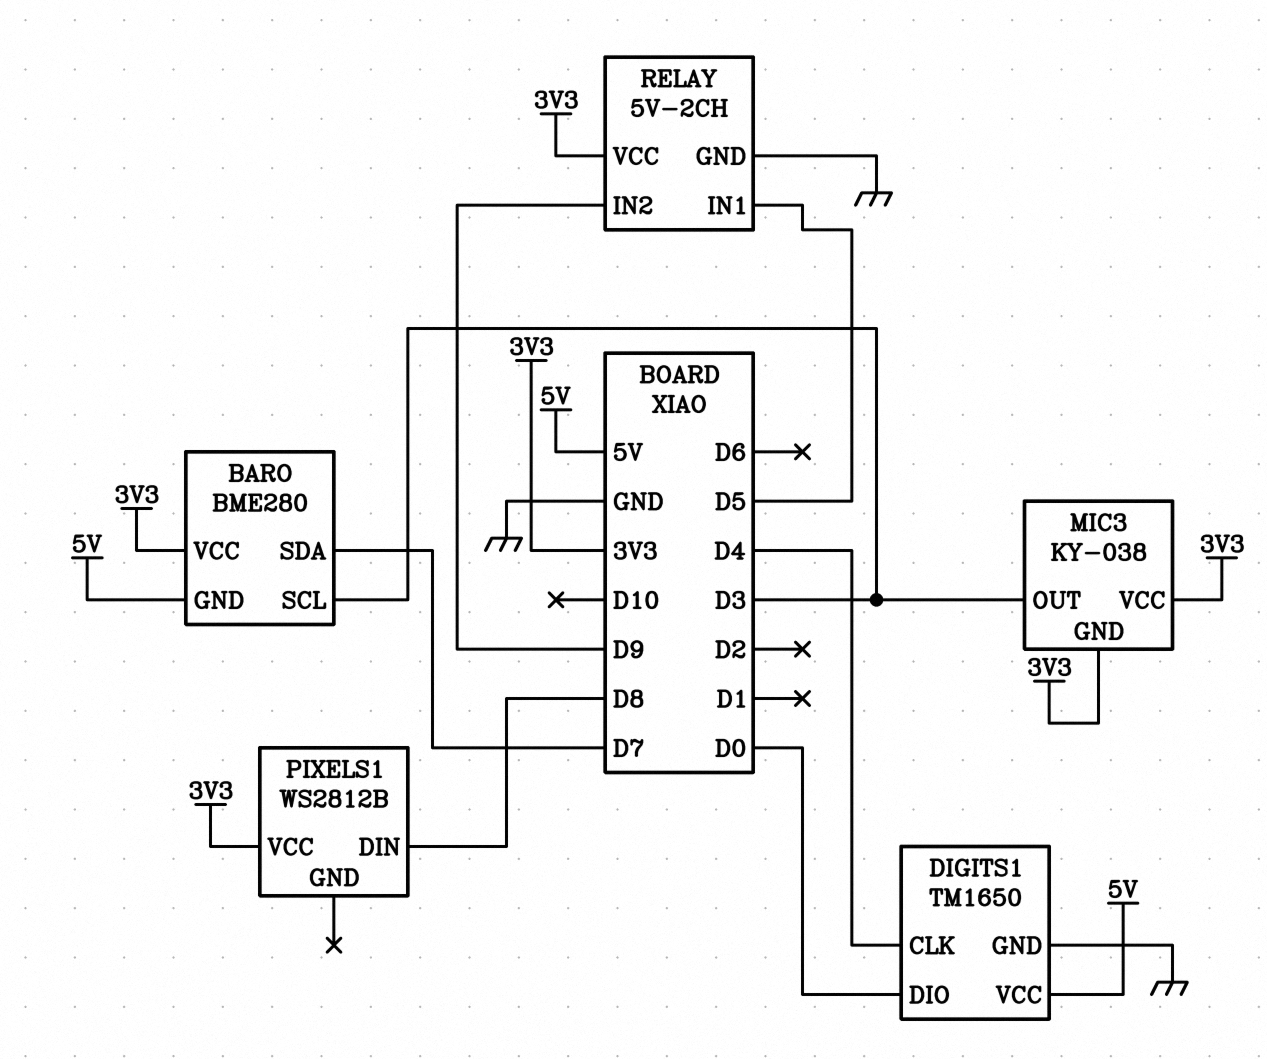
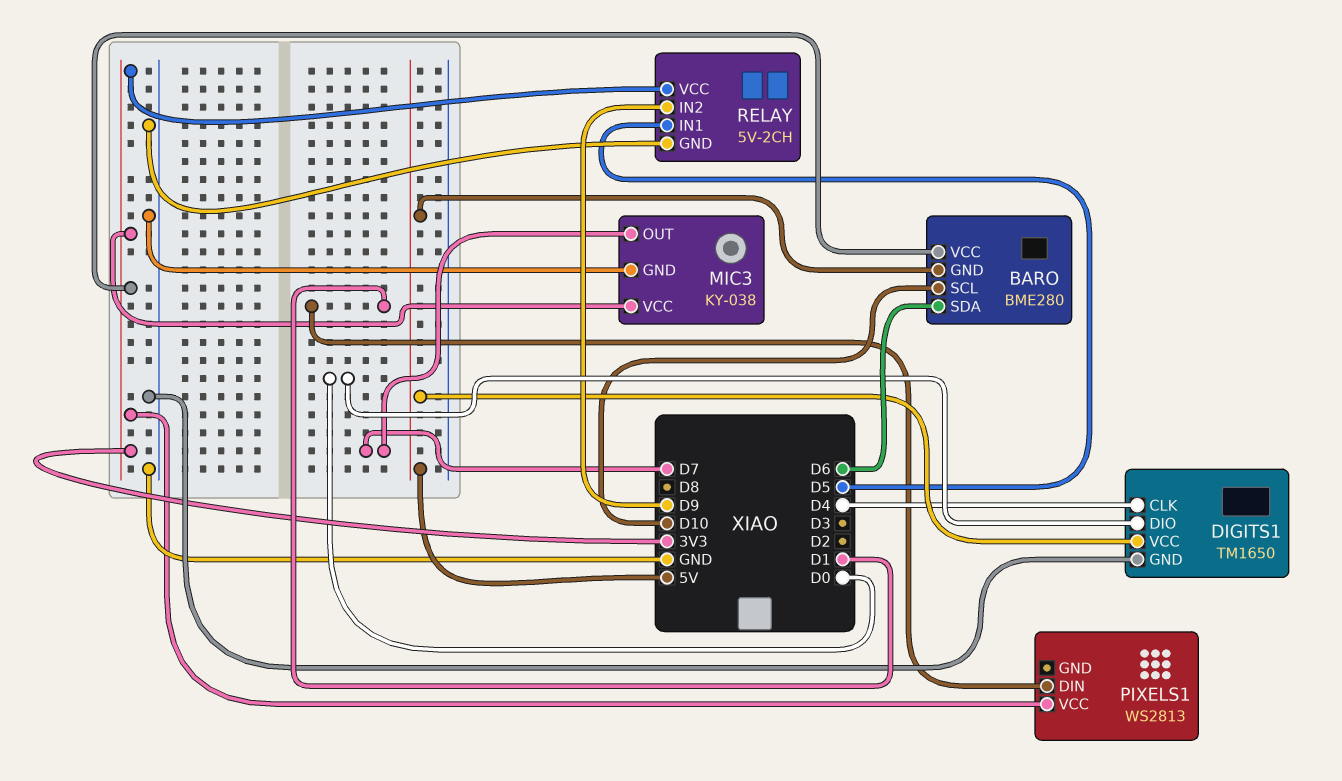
BARO pin SCL: D3 -> D10
BARO pin SDA: D7 -> D6
MIC3 pin GND: 3V3 -> GND
MIC3 pin OUT: D3 -> D7
PIXELS1: WS2812B -> WS2813
PIXELS1 pin DIN: D8 -> D1

